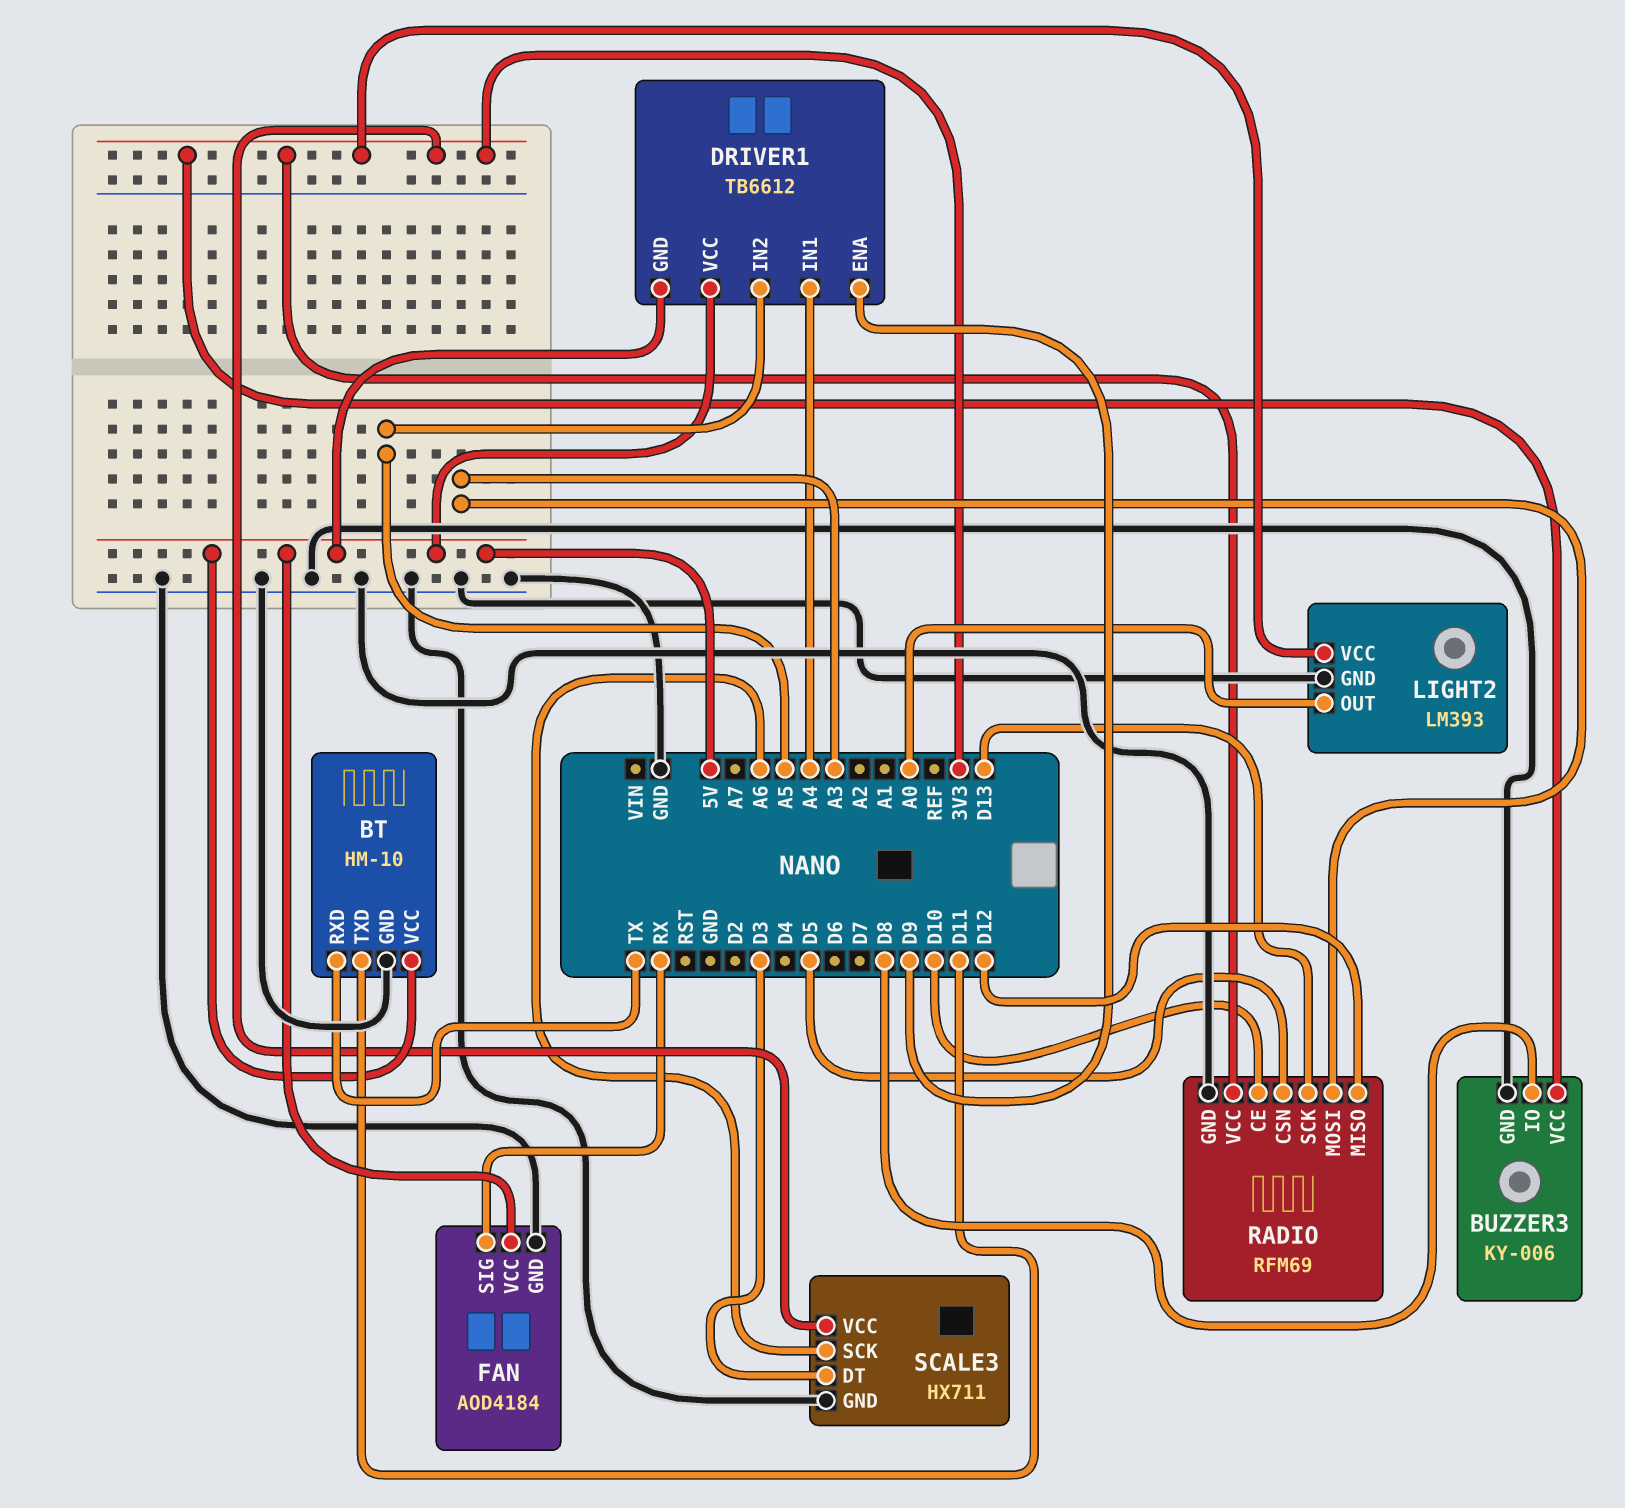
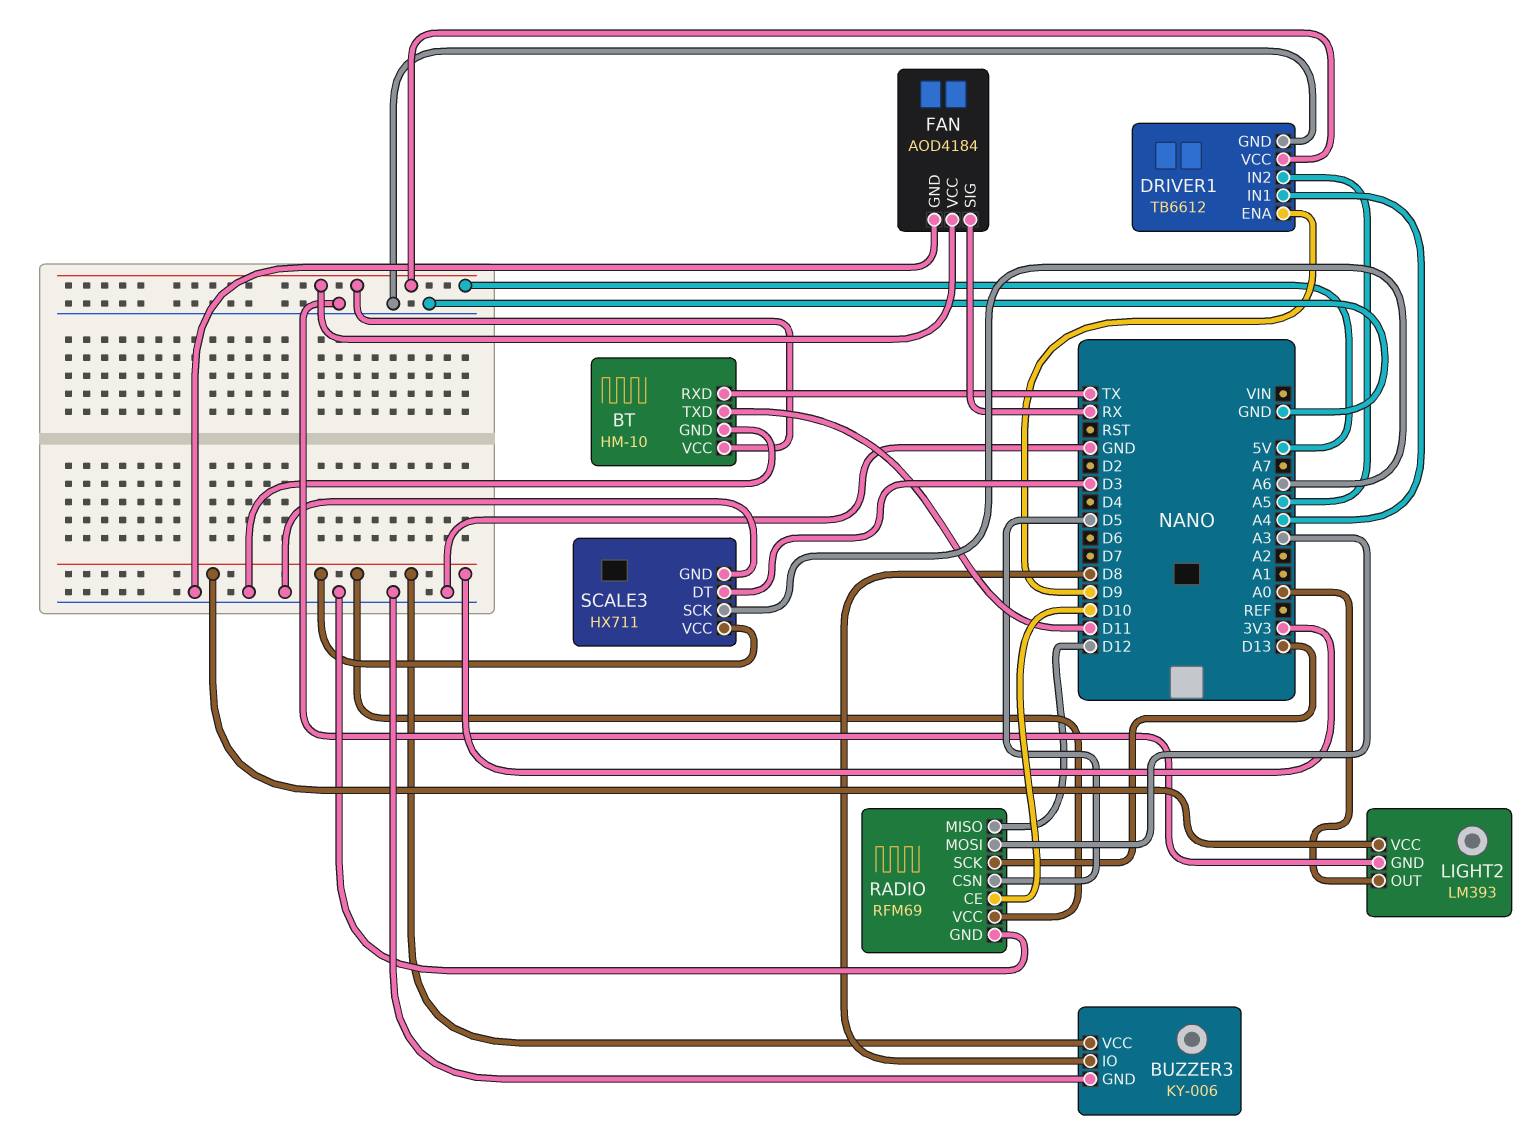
DRIVER1 pin GND: 5V -> GND

